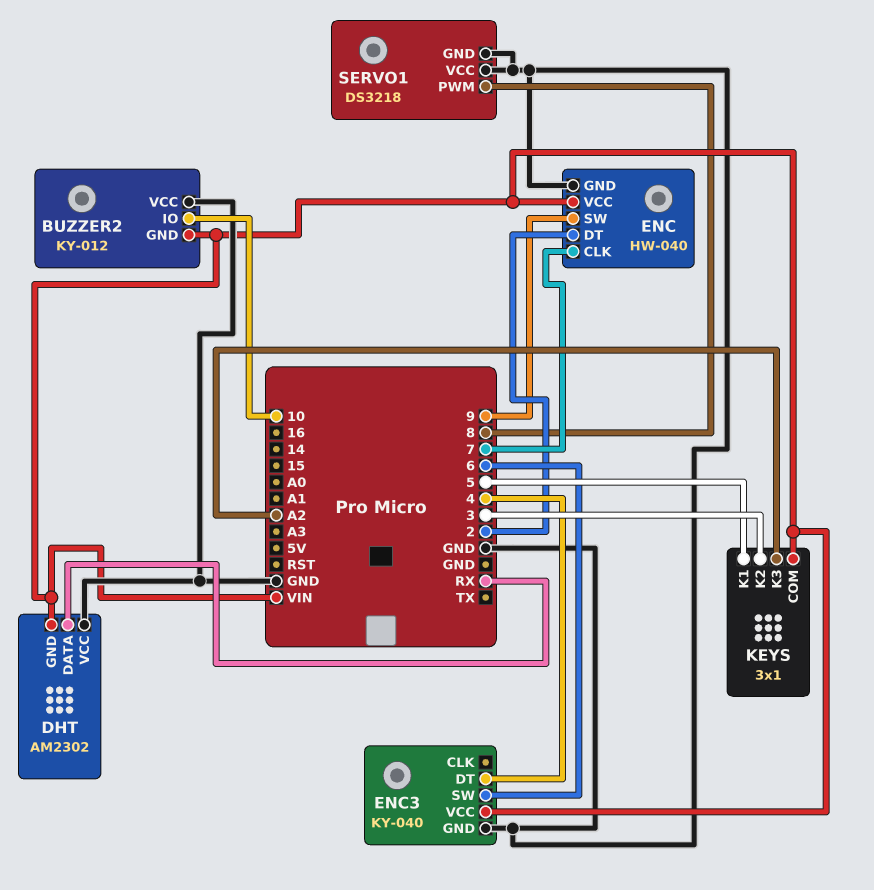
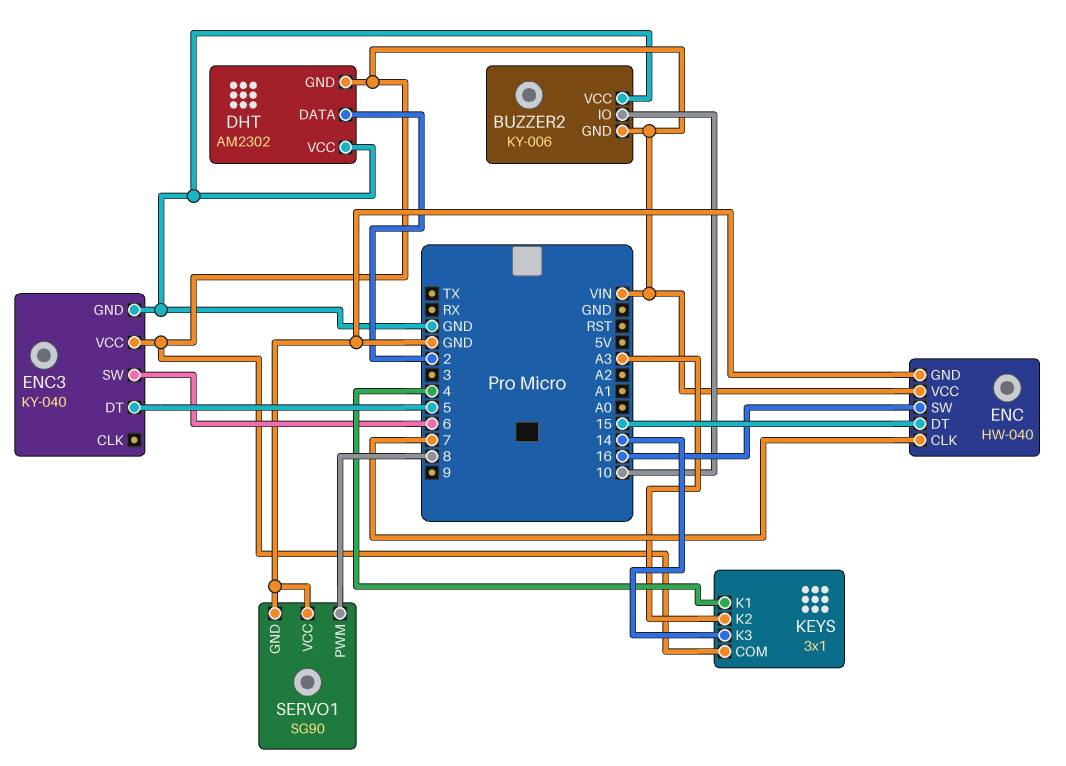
BUZZER2: KY-012 -> KY-006
DHT pin DATA: RX -> 2
ENC pin DT: 2 -> 15
ENC pin SW: 9 -> 16
ENC3 pin DT: 4 -> 5
KEYS pin K1: 5 -> 4
KEYS pin K2: 3 -> A3
KEYS pin K3: A2 -> 14
SERVO1: DS3218 -> SG90

